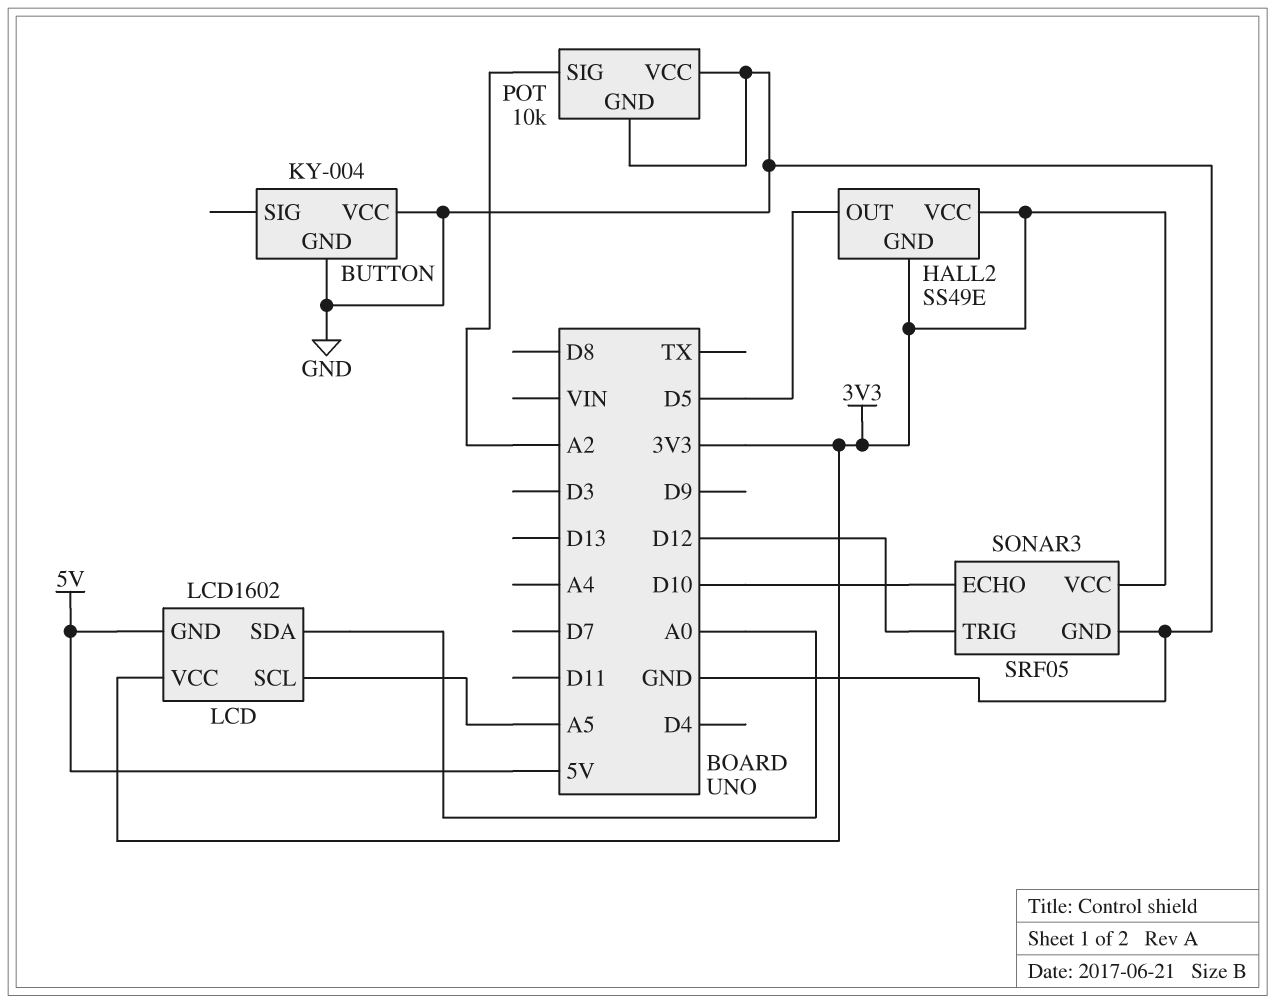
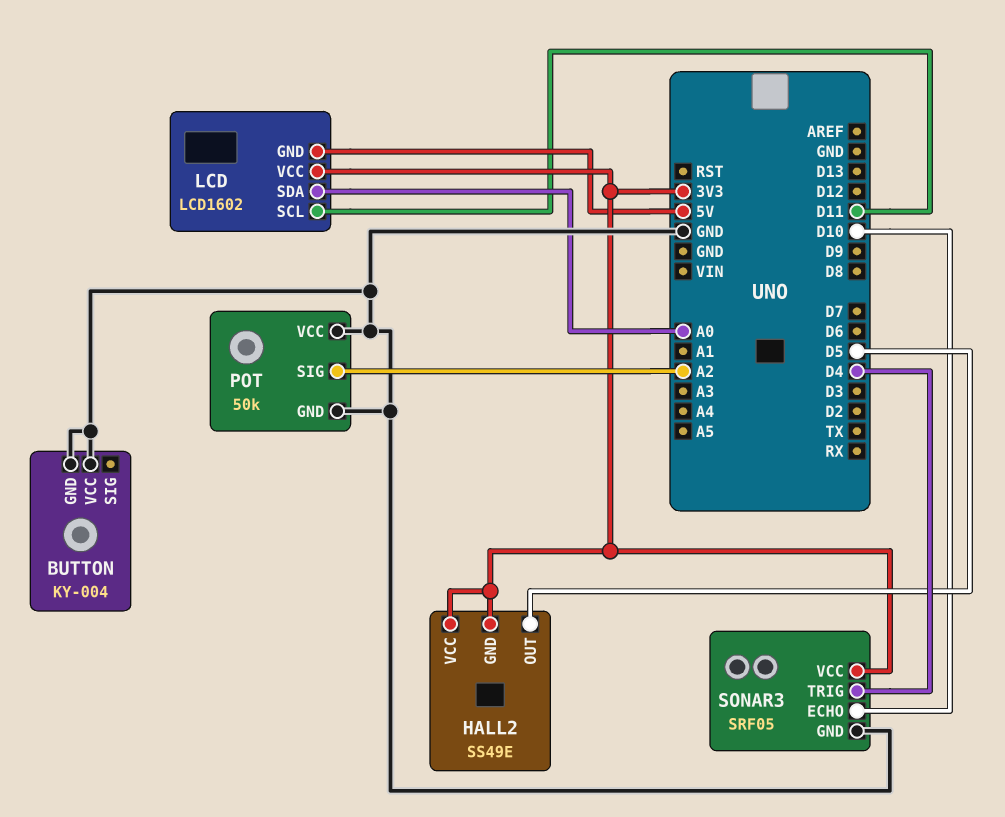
LCD pin SCL: A5 -> D11
POT: 10k -> 50k
SONAR3 pin TRIG: D12 -> D4

